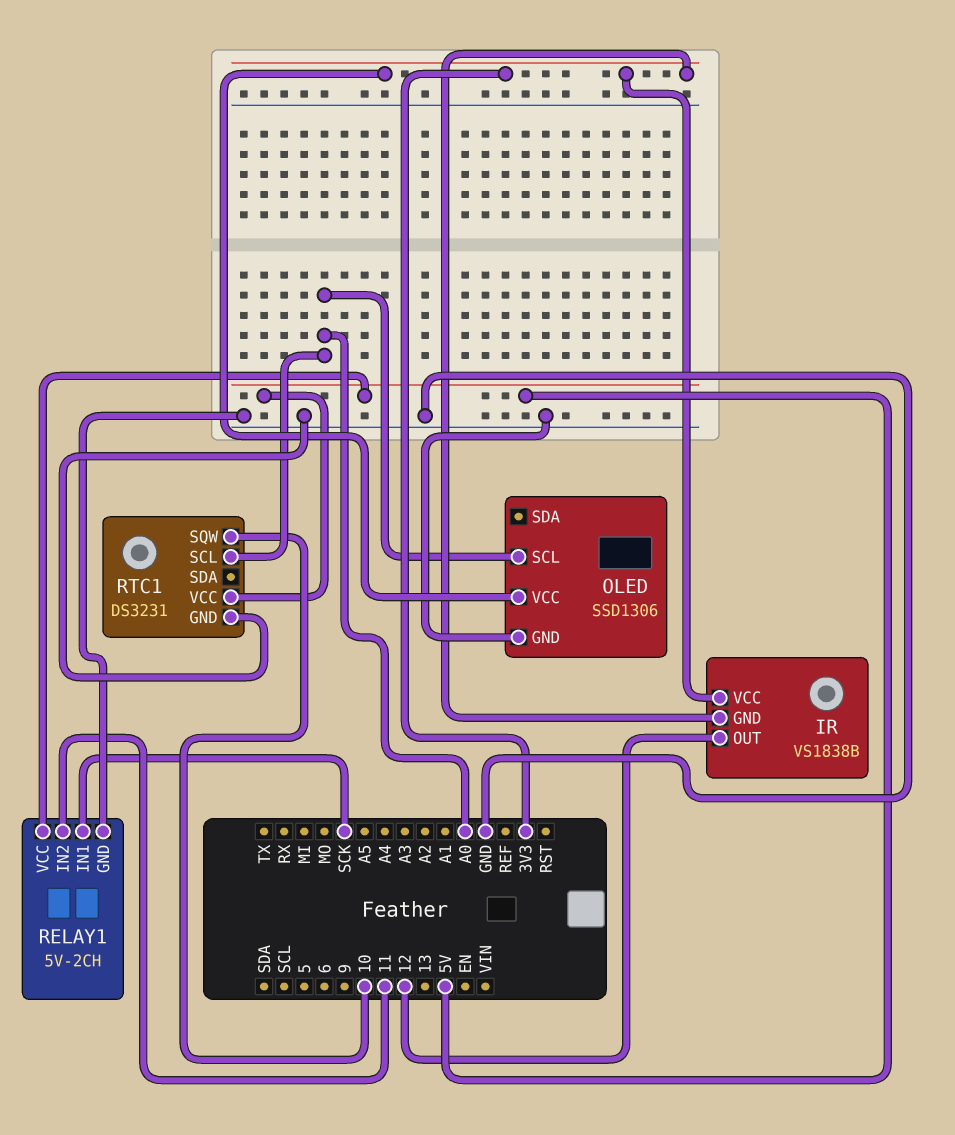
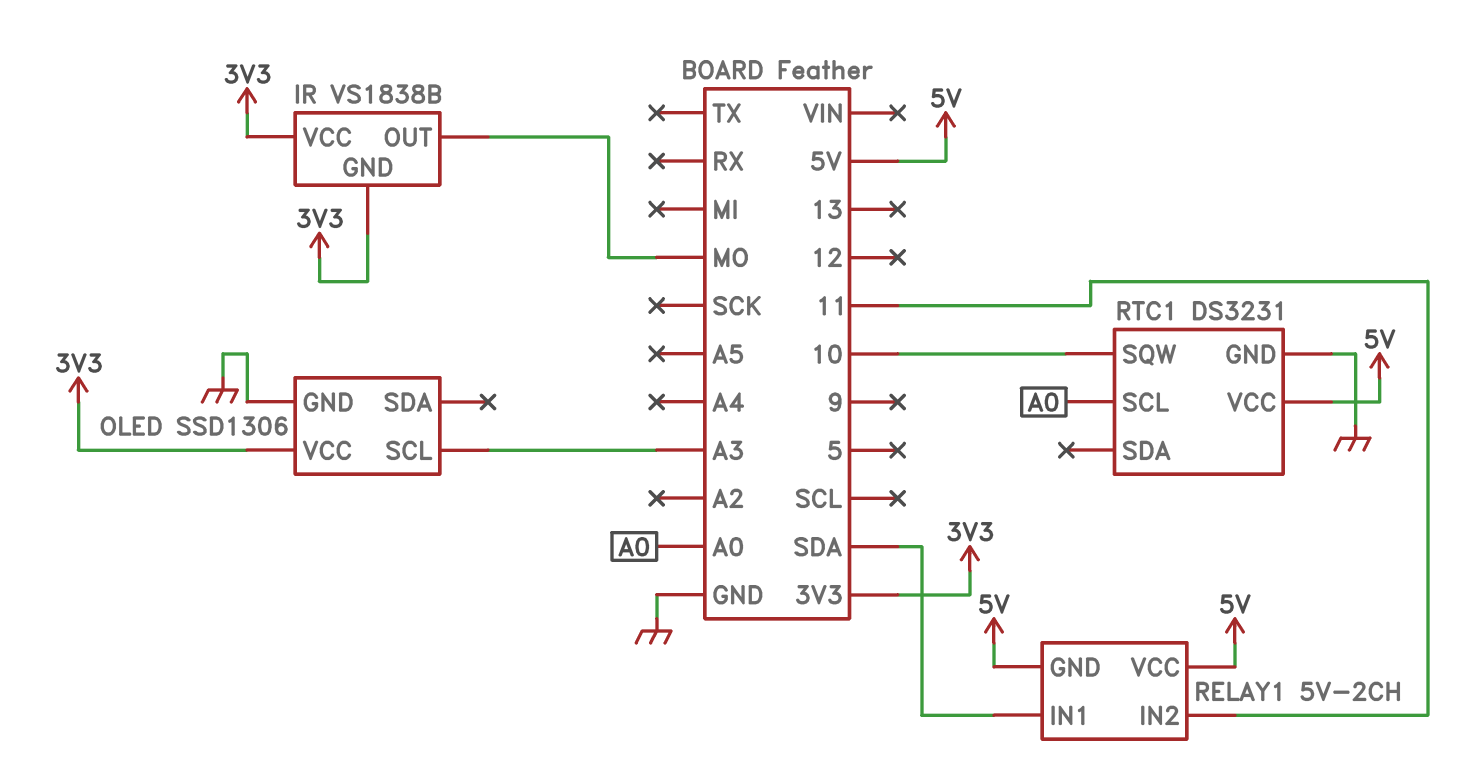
IR pin OUT: 12 -> MO
OLED pin SCL: A0 -> A3
RELAY1 pin GND: GND -> 5V
RELAY1 pin IN1: SCK -> SDA

